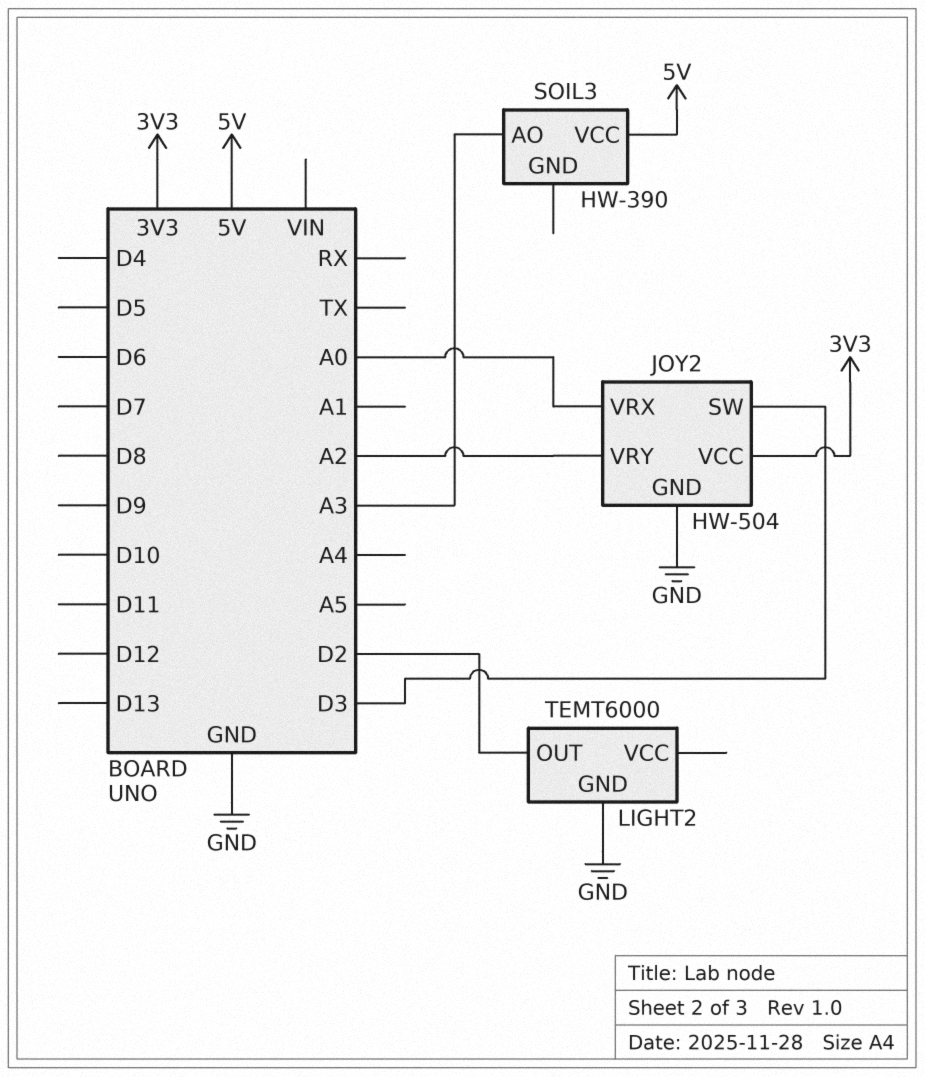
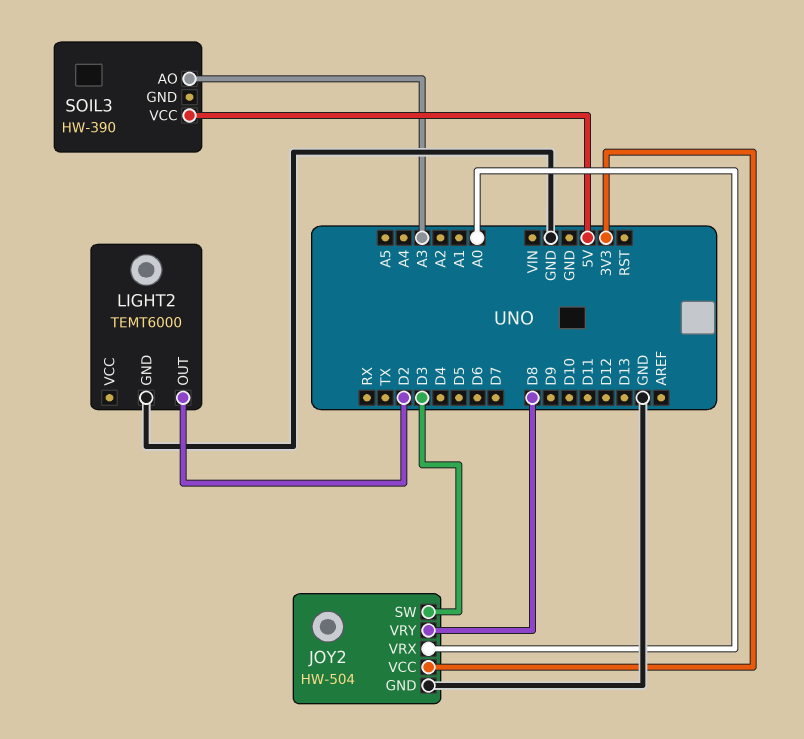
JOY2 pin VRY: A2 -> D8

